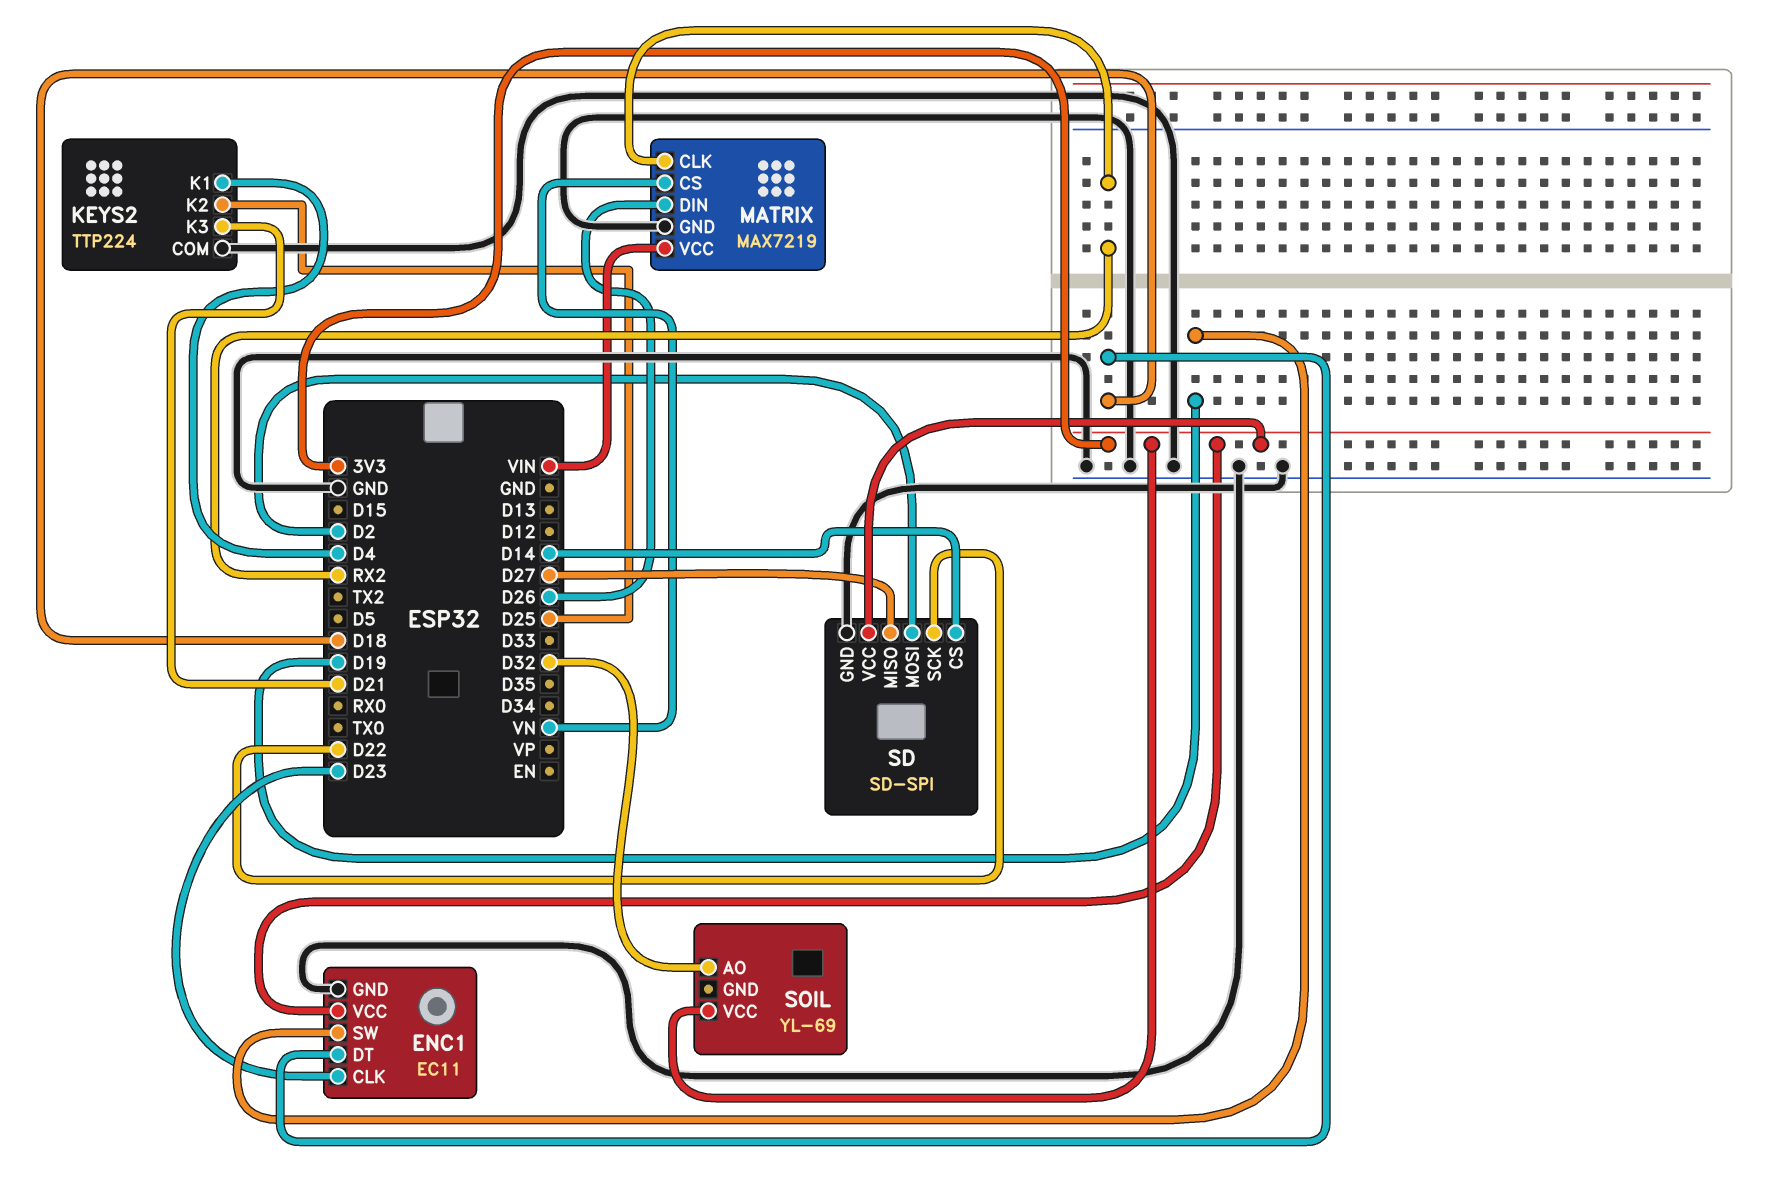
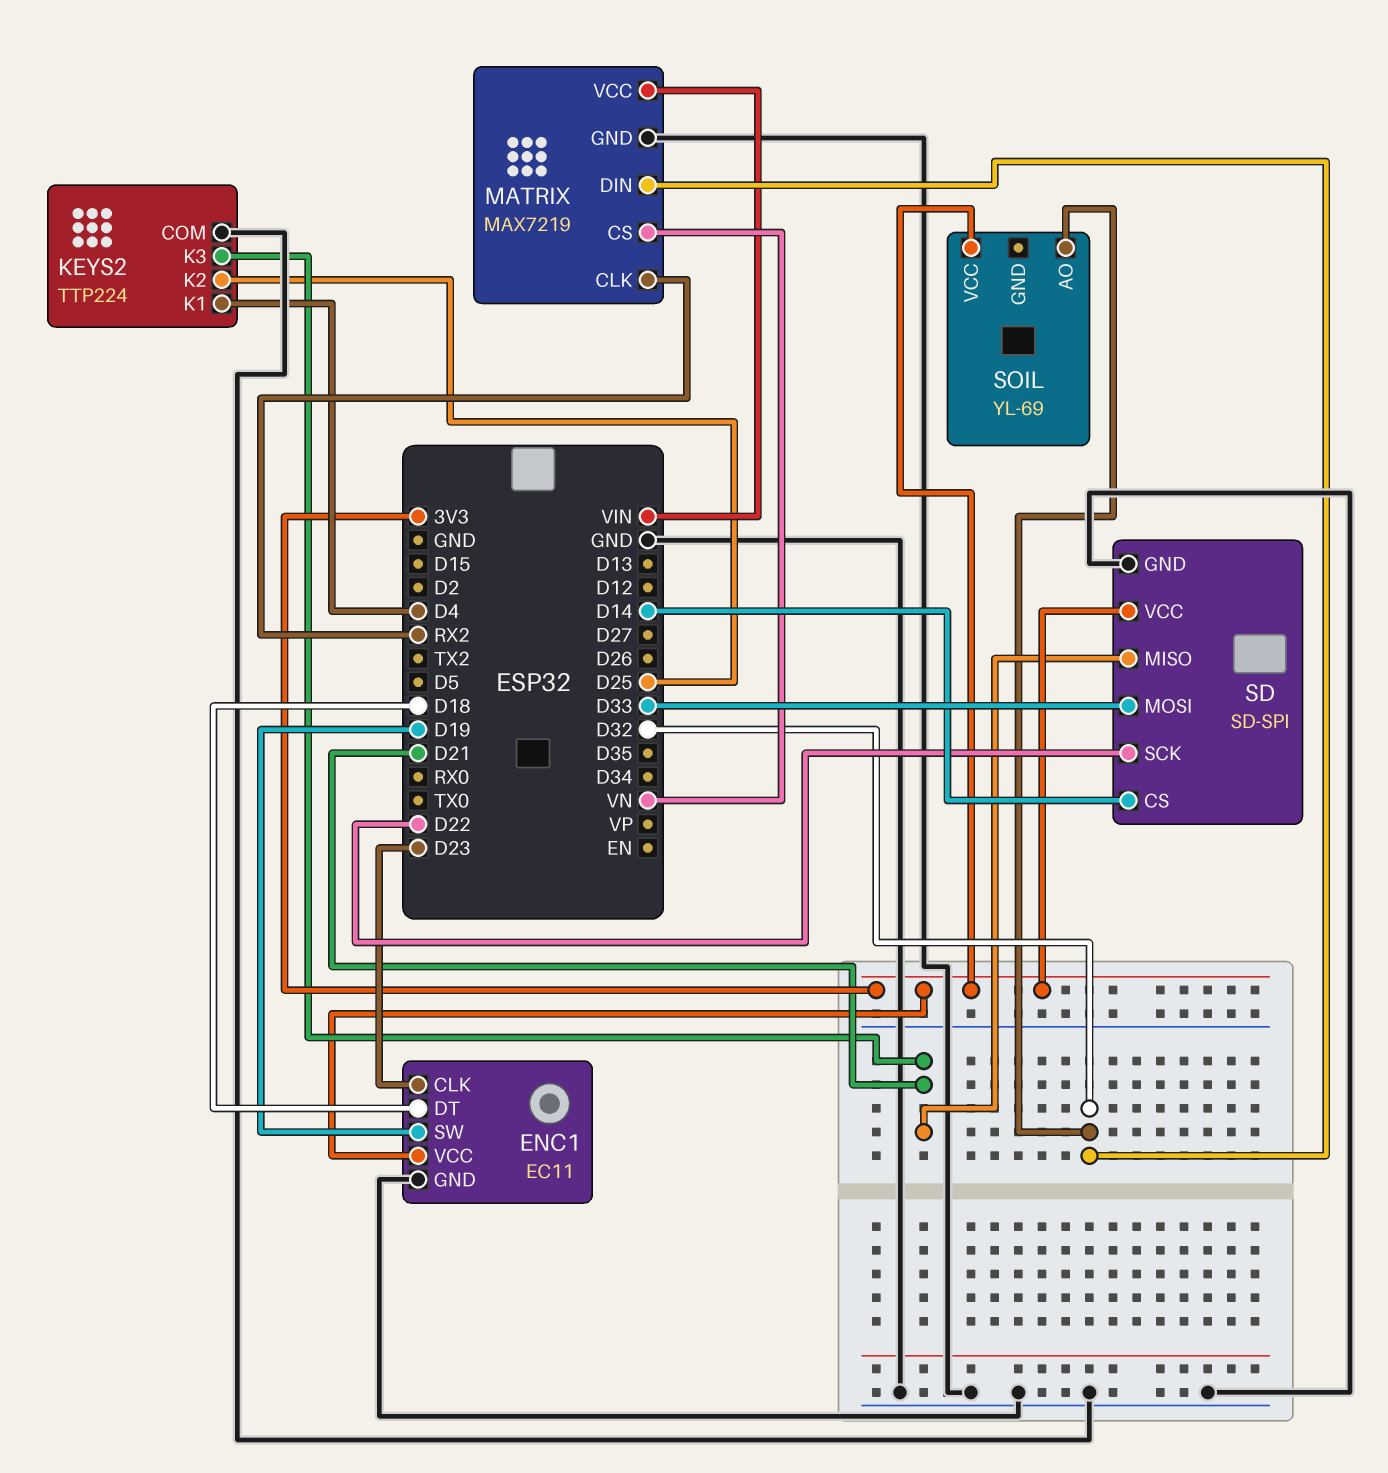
MATRIX pin DIN: D26 -> D32
SD pin MISO: D27 -> D21
SD pin MOSI: D2 -> D33

